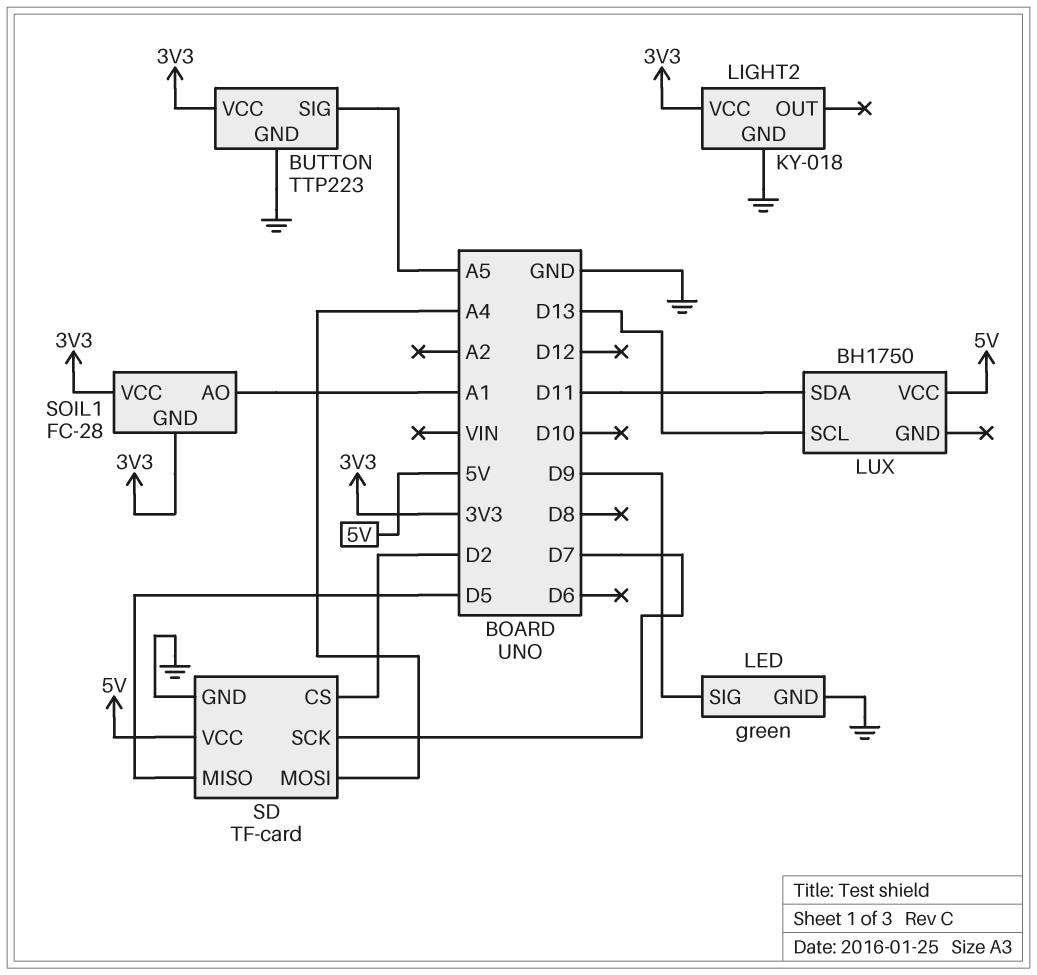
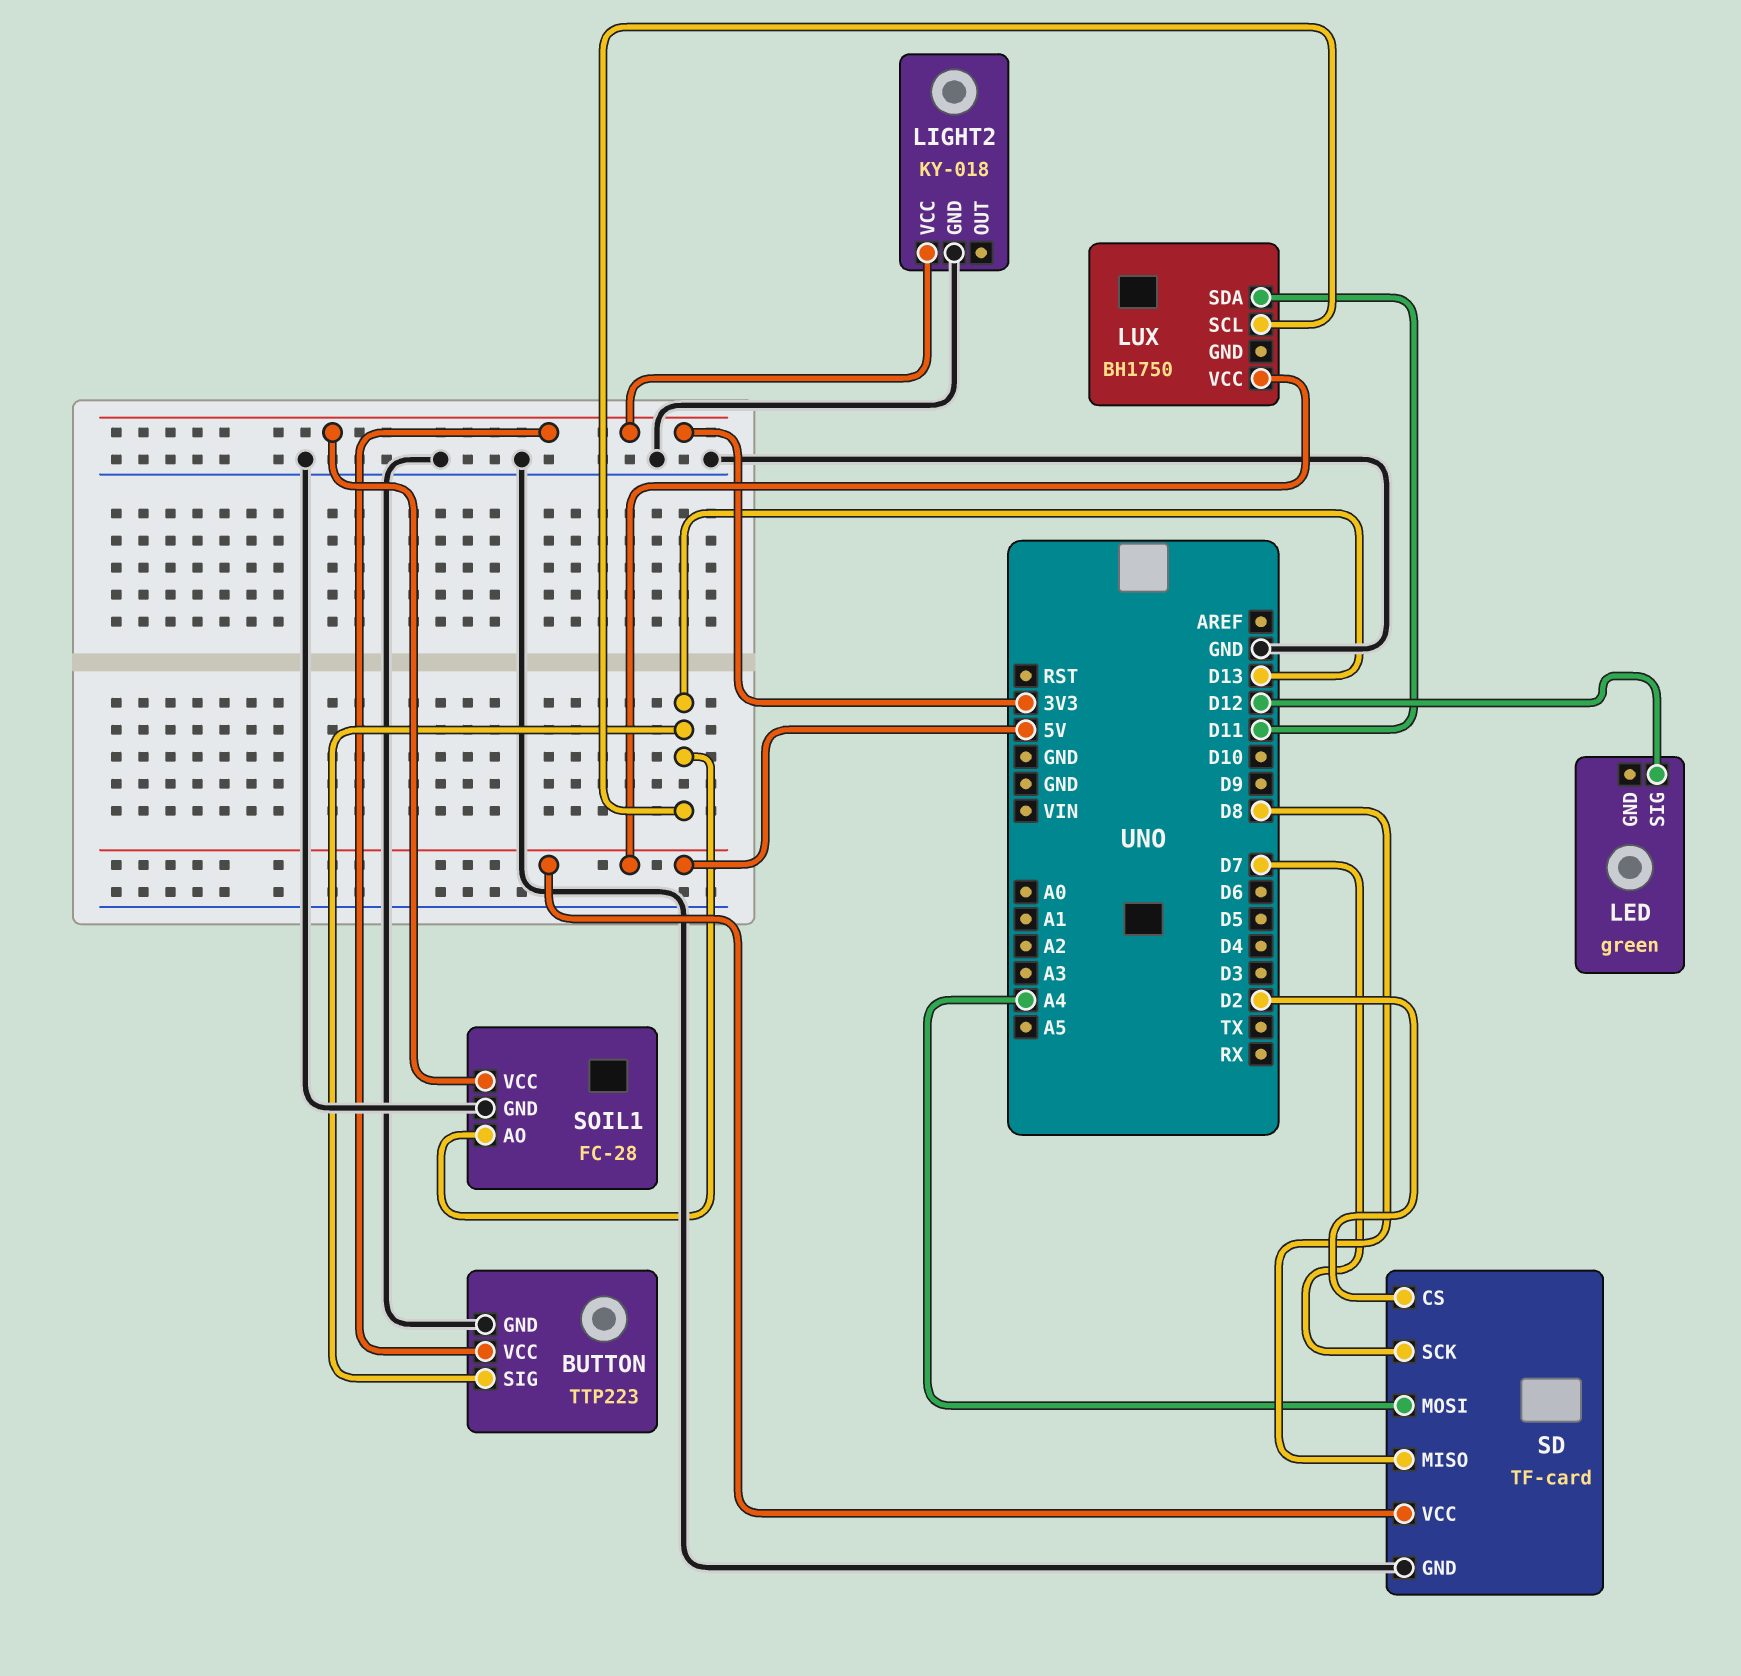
BUTTON pin SIG: A5 -> D13
LED pin GND: GND -> none
LED pin SIG: D9 -> D12
SD pin MISO: D5 -> D8
SOIL1 pin AO: A1 -> D13
SOIL1 pin GND: 3V3 -> GND

